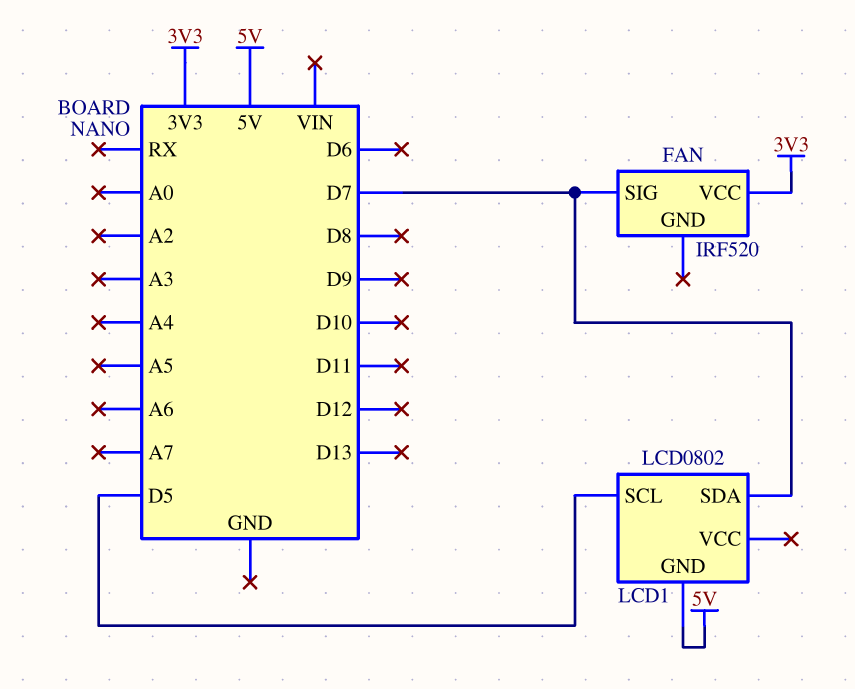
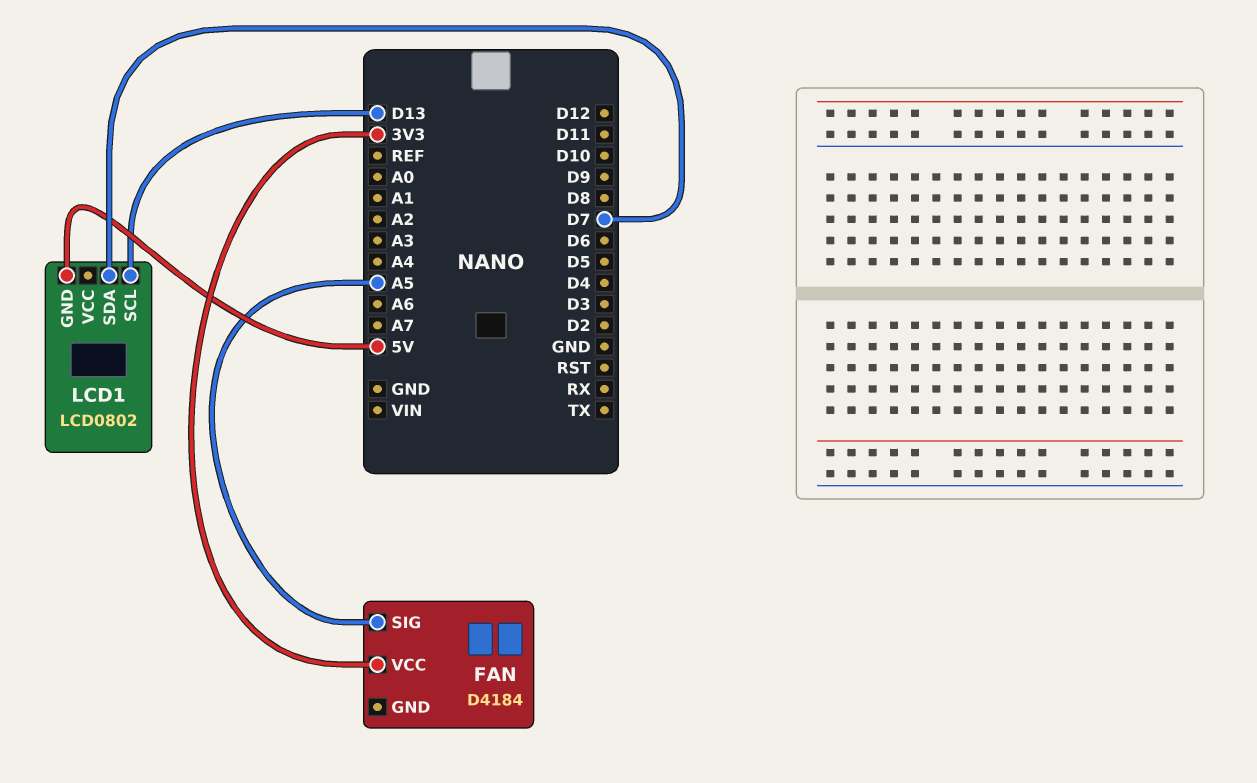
FAN: IRF520 -> D4184
FAN pin SIG: D7 -> A5
LCD1 pin SCL: D5 -> D13

